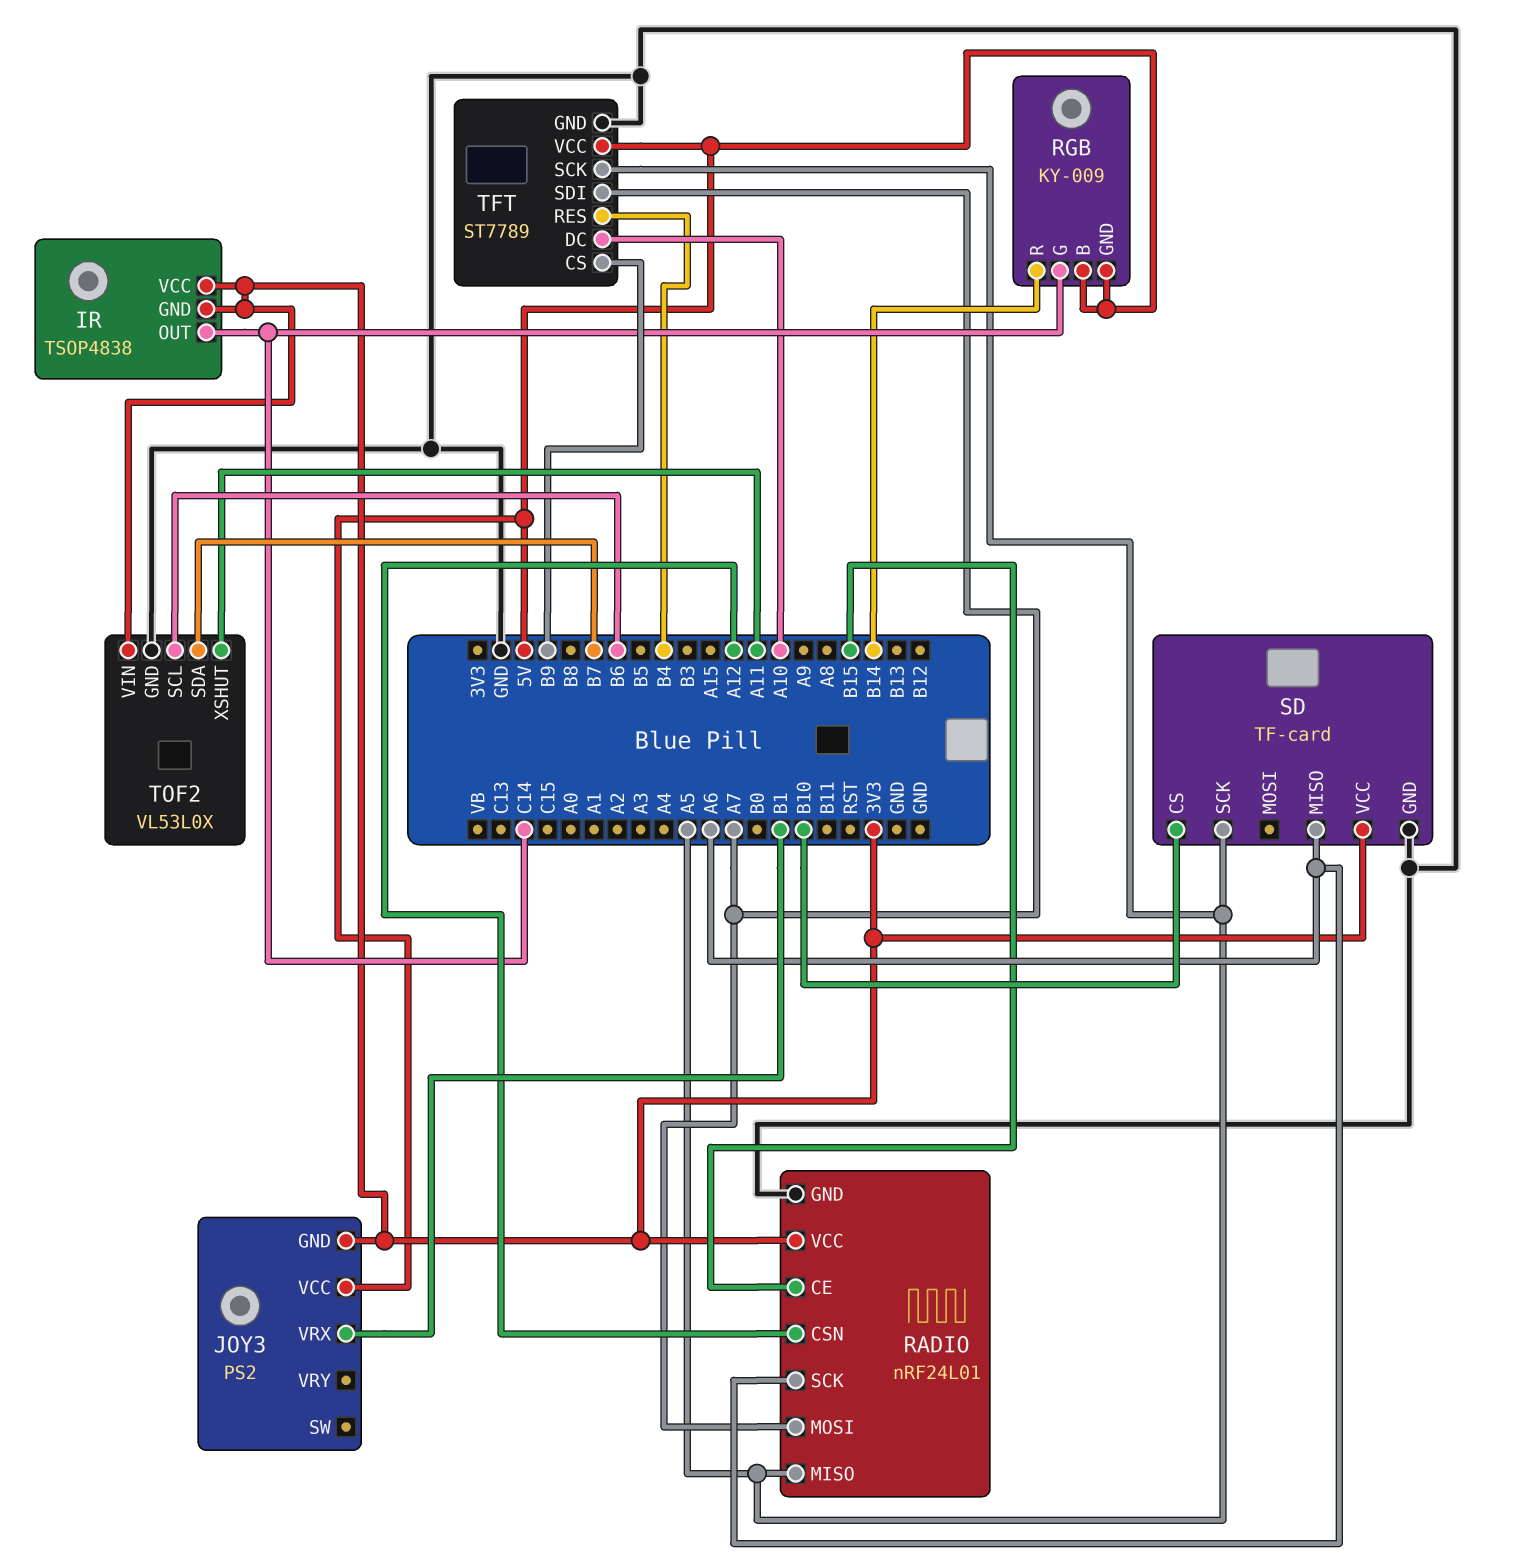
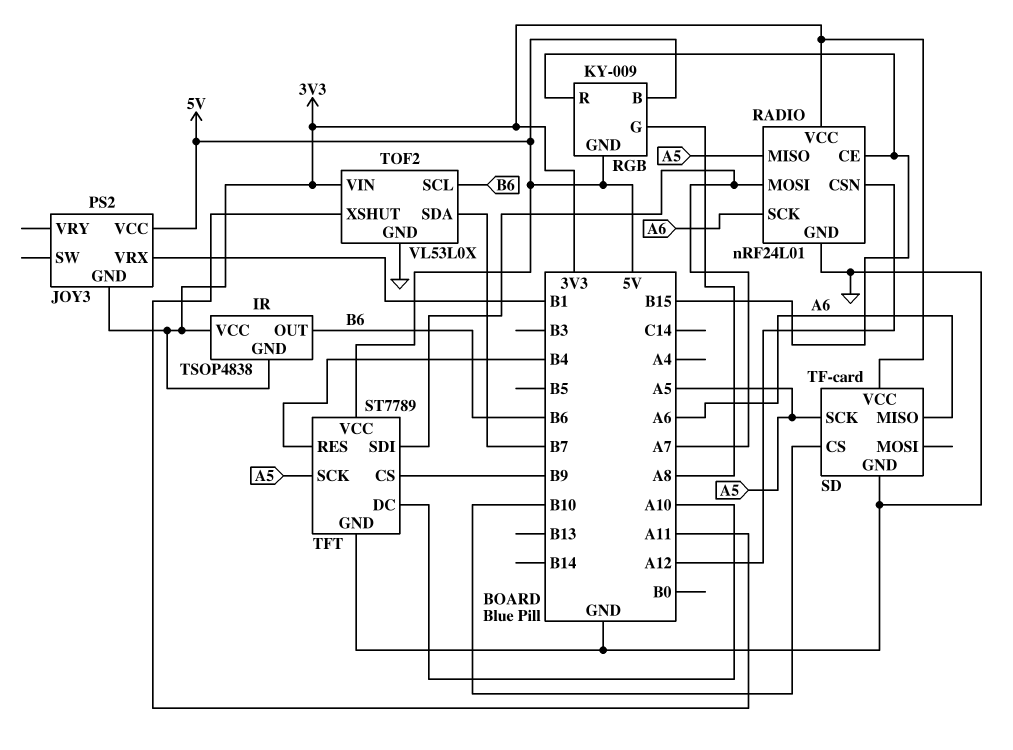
IR pin OUT: C14 -> B6
RGB pin G: C14 -> A8
RGB pin R: B14 -> B15

